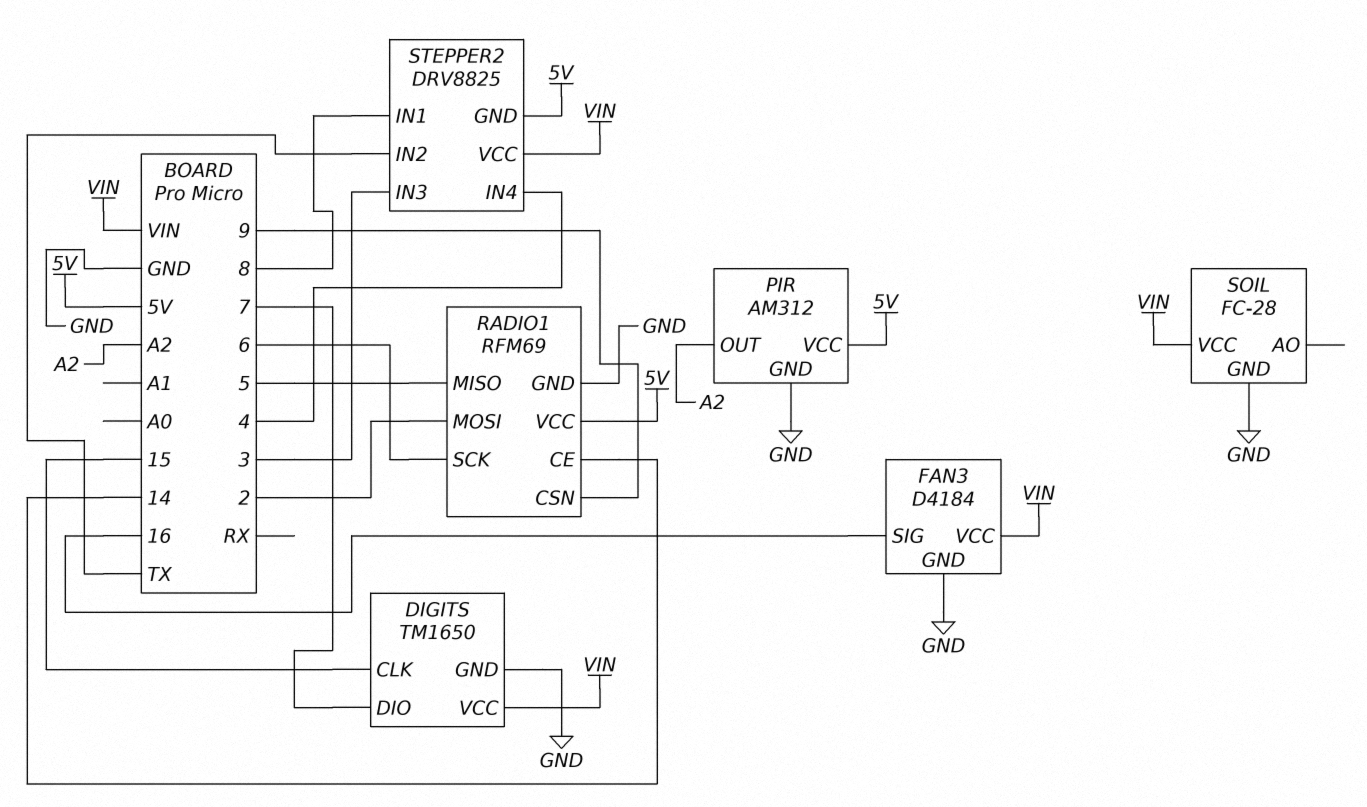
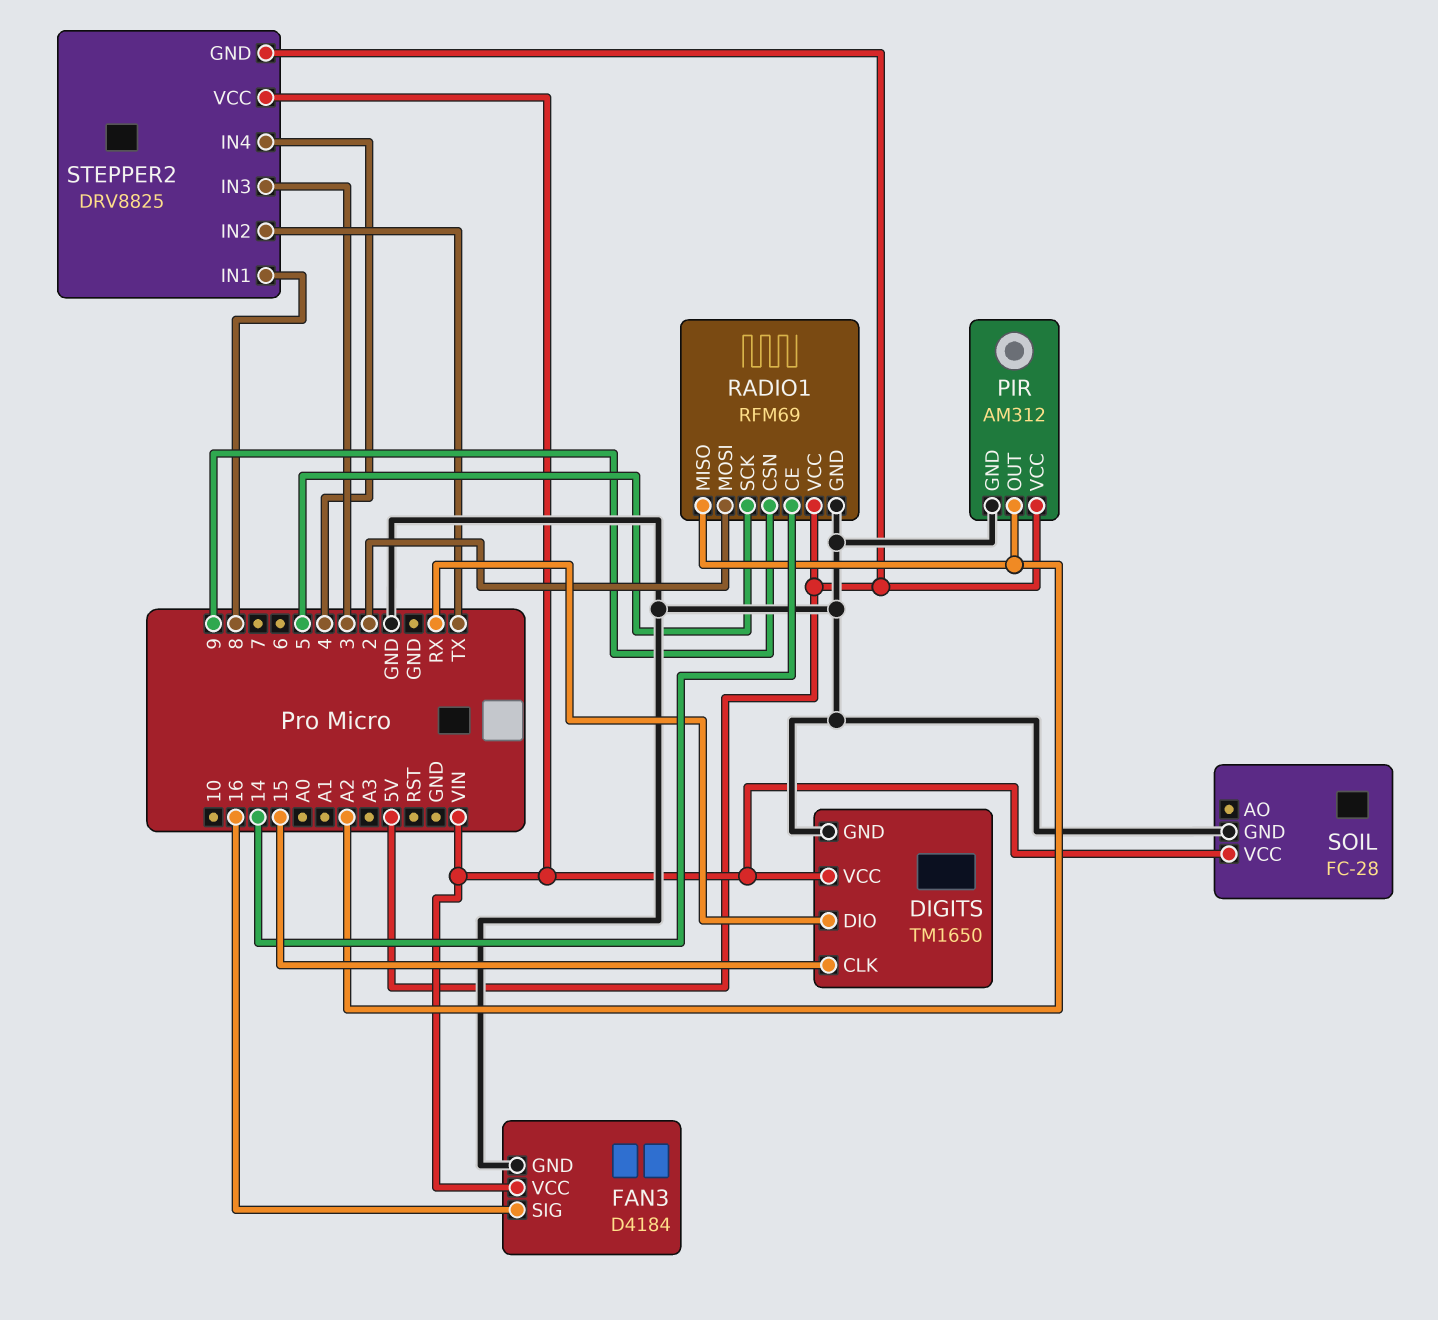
DIGITS pin DIO: 7 -> RX
RADIO1 pin MISO: 5 -> A2
RADIO1 pin SCK: 6 -> 5

